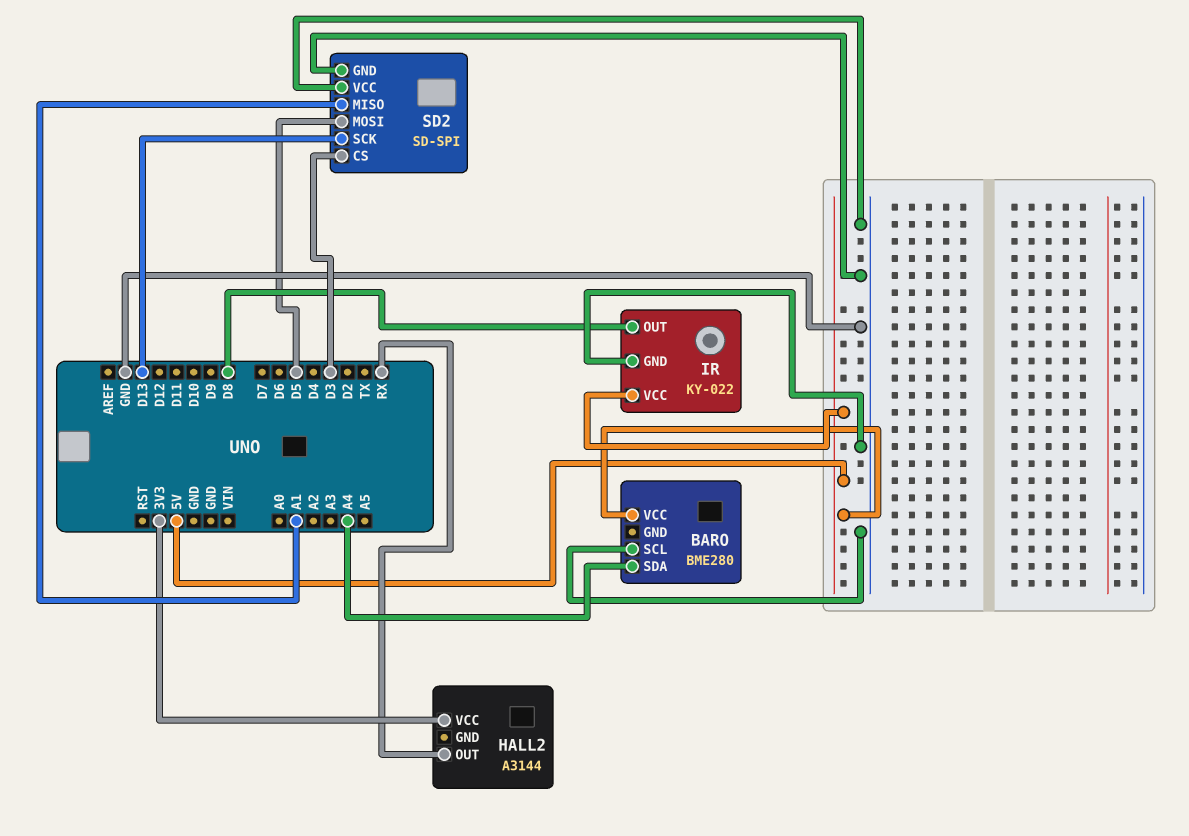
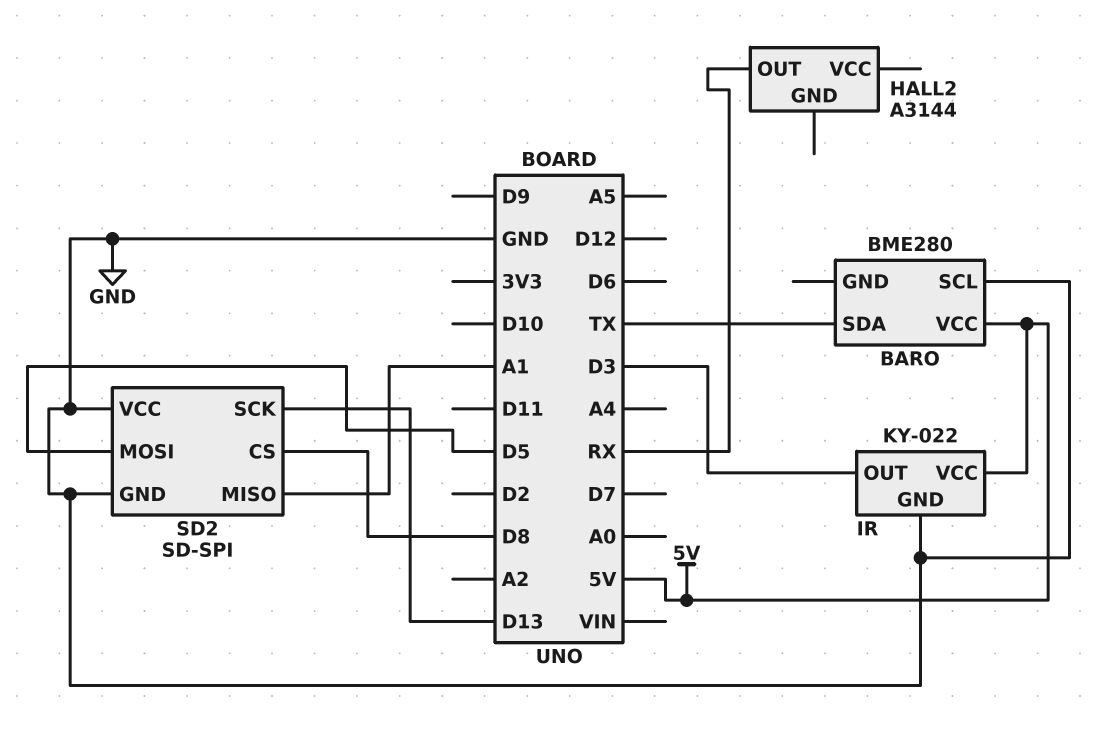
BARO pin SDA: A4 -> TX
HALL2 pin VCC: 3V3 -> none
IR pin OUT: D8 -> D3
SD2 pin CS: D3 -> D8

